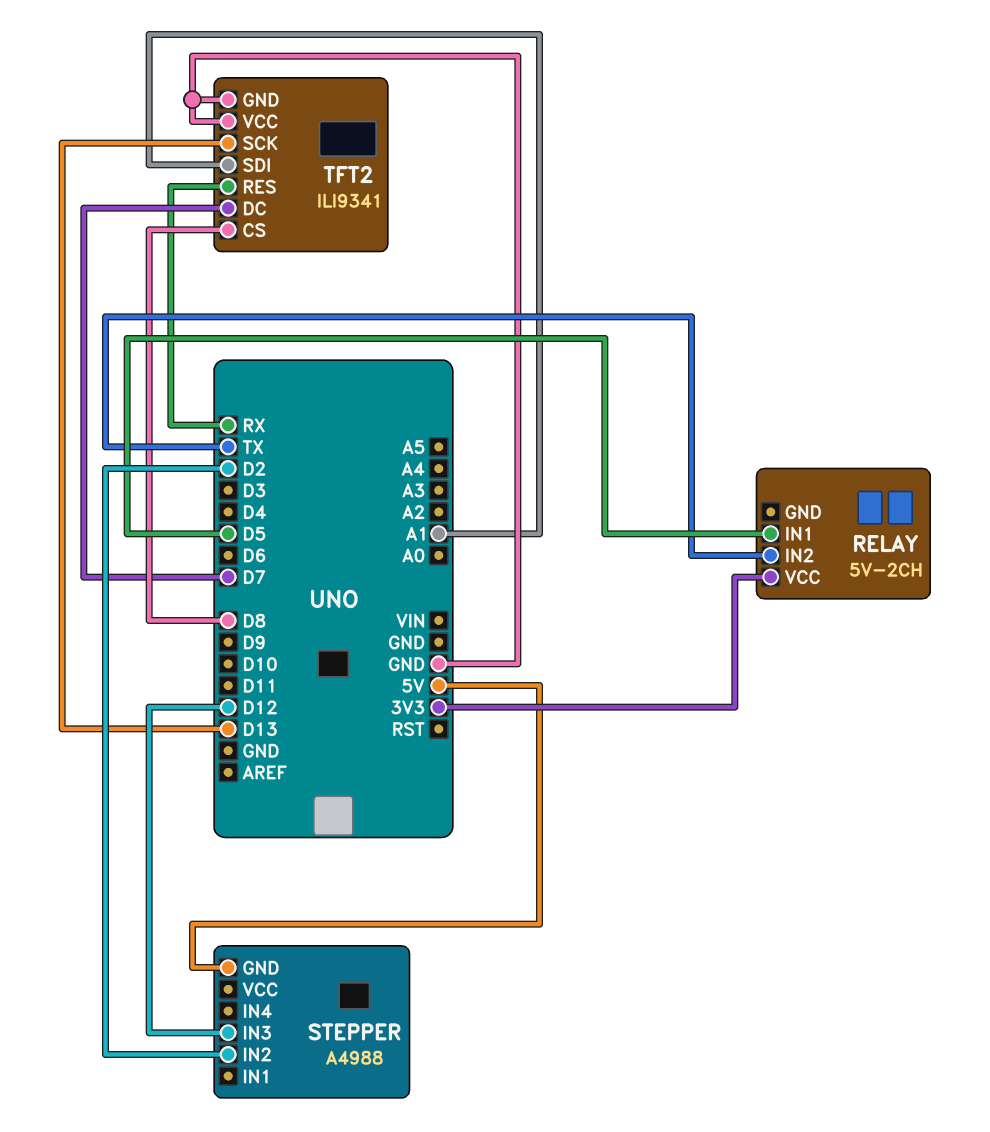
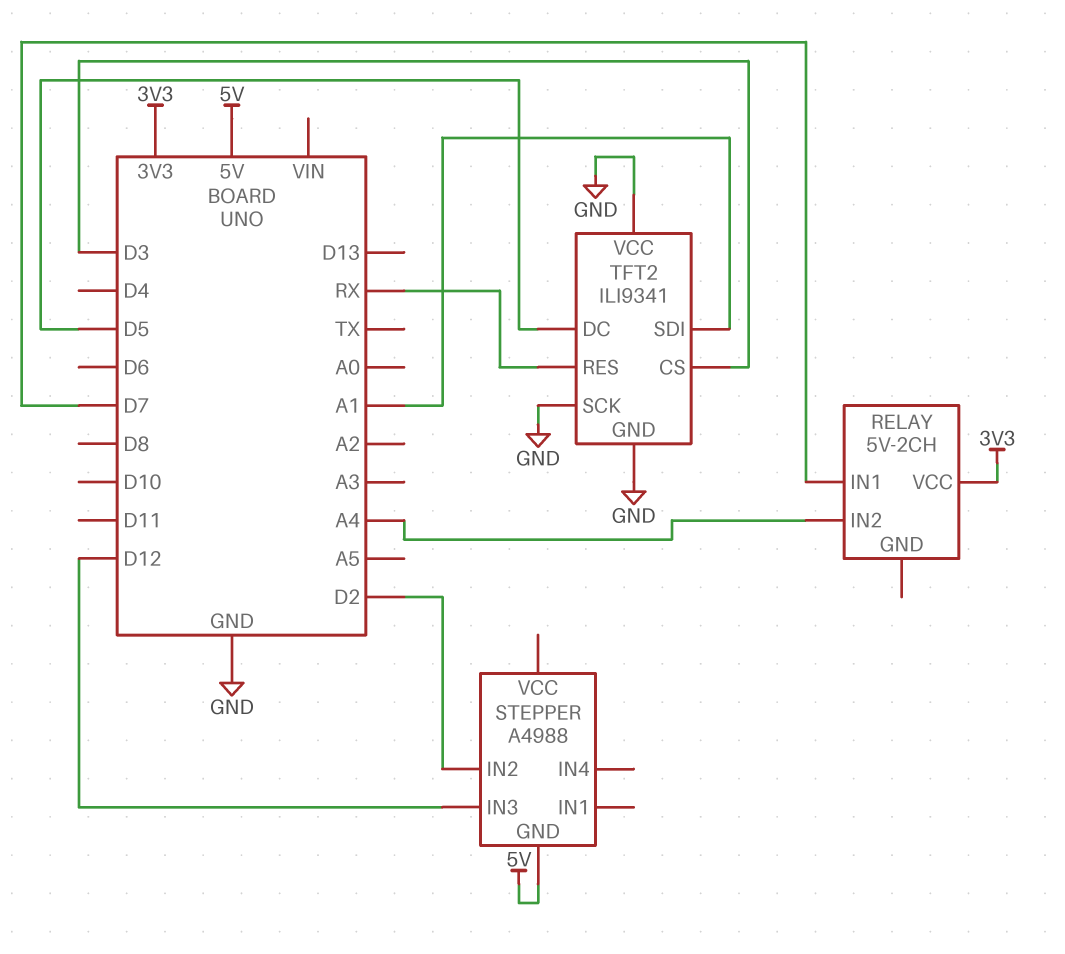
RELAY pin IN1: D5 -> D7
RELAY pin IN2: TX -> A4
TFT2 pin CS: D8 -> D3
TFT2 pin DC: D7 -> D5
TFT2 pin SCK: D13 -> GND

